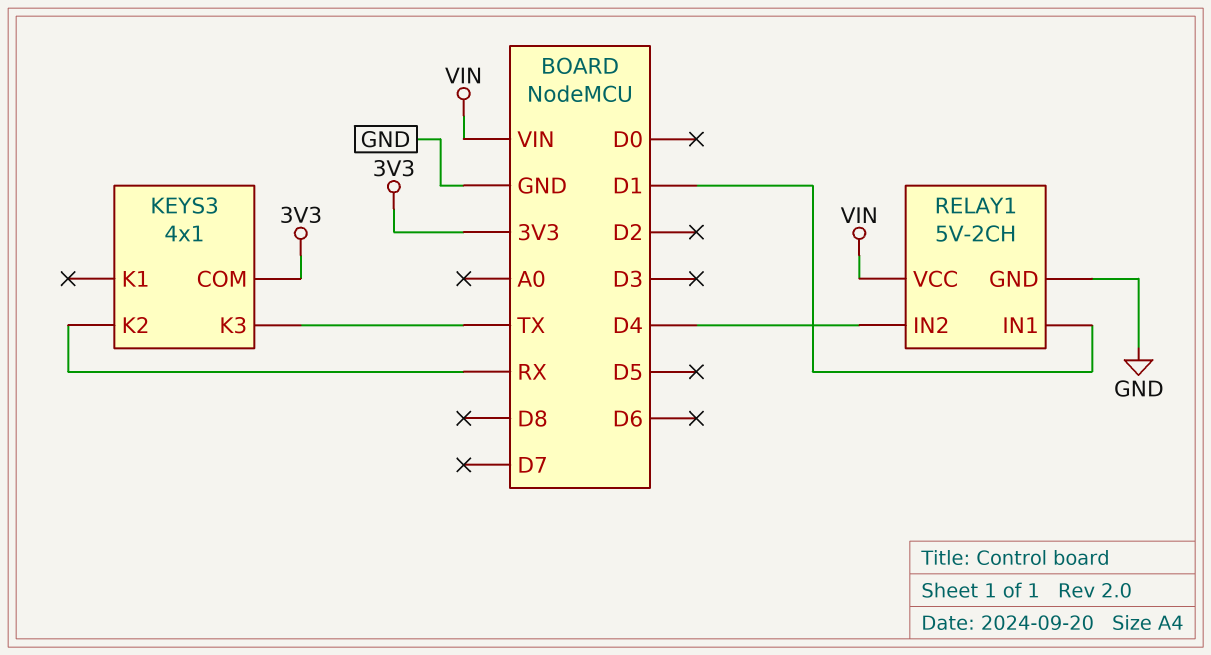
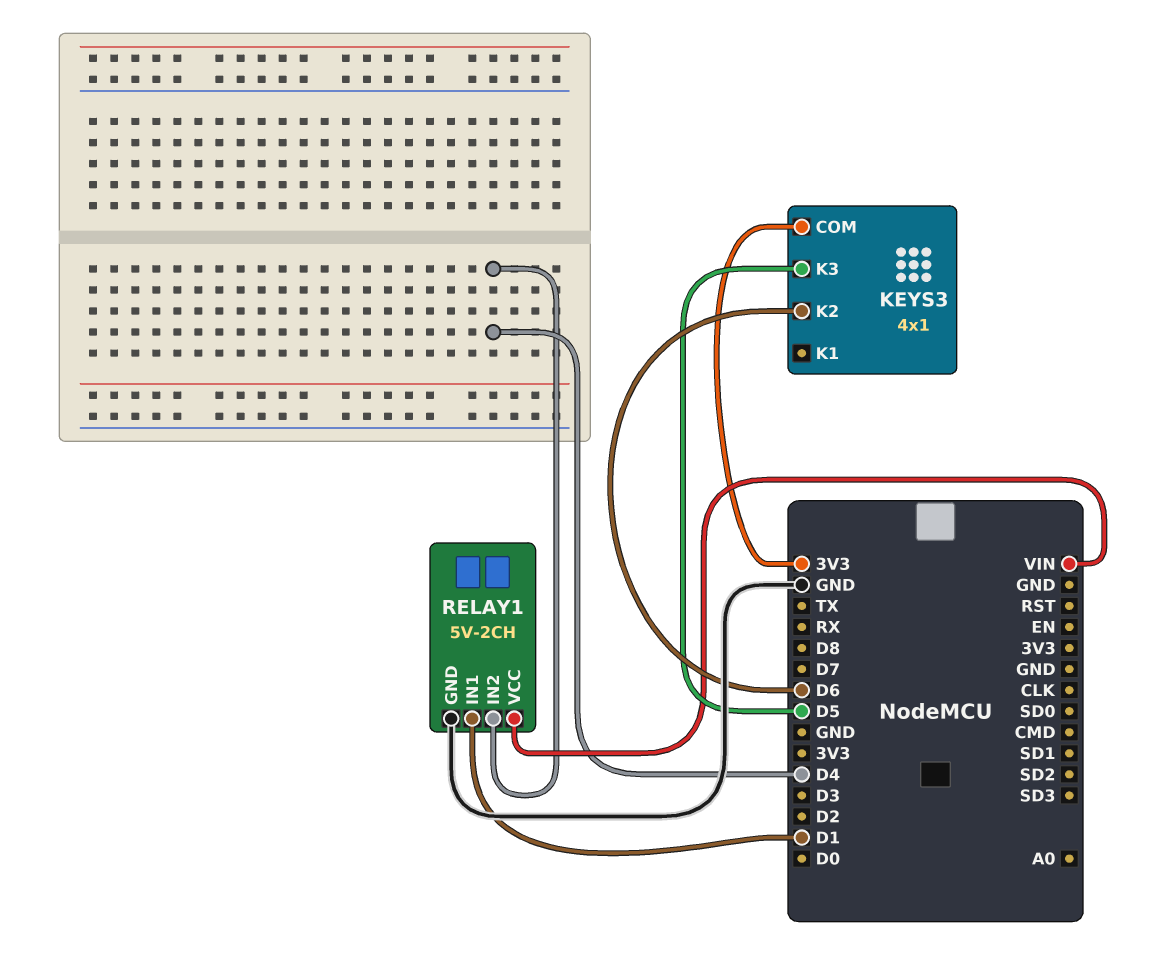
KEYS3 pin K2: RX -> D6
KEYS3 pin K3: TX -> D5

